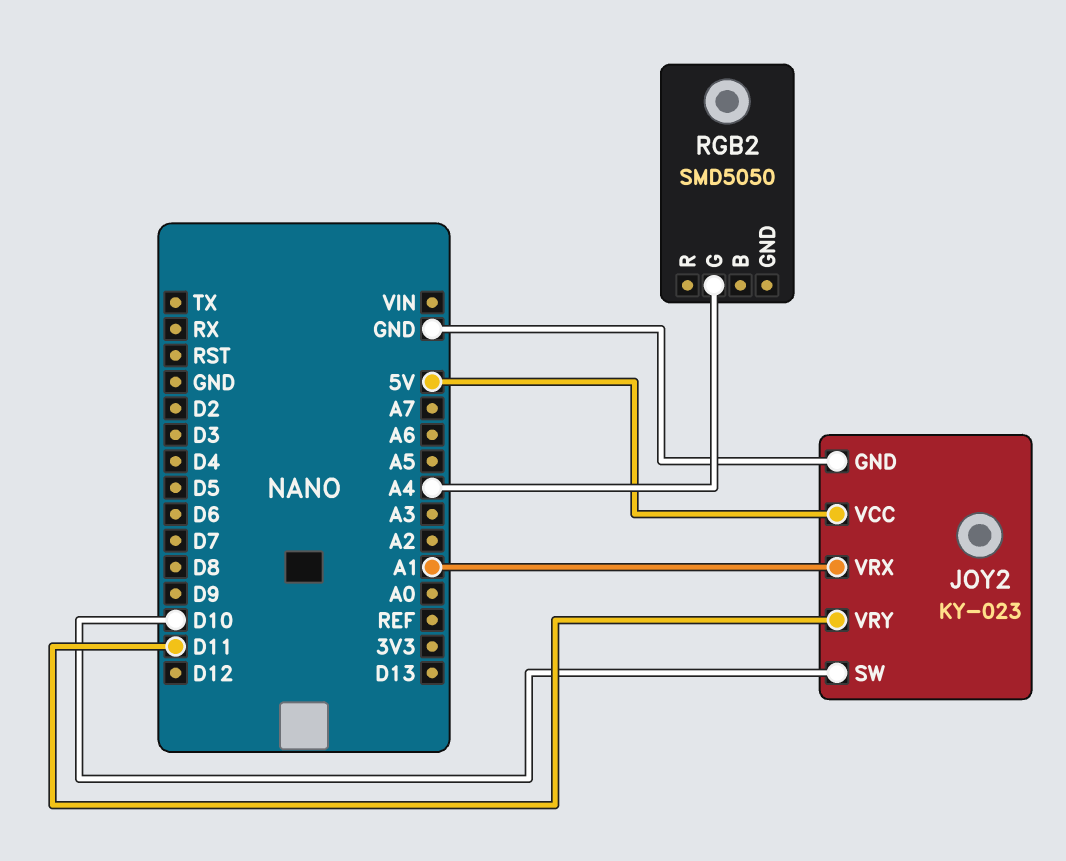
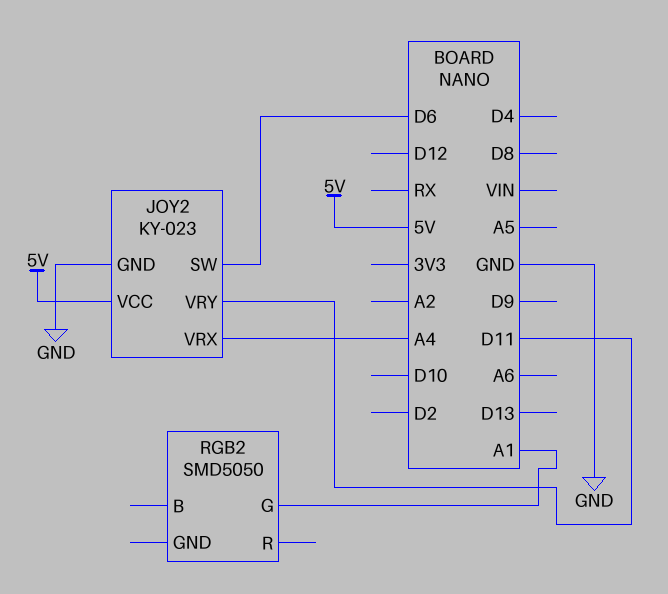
JOY2 pin SW: D10 -> D6
JOY2 pin VRX: A1 -> A4
RGB2 pin G: A4 -> A1

